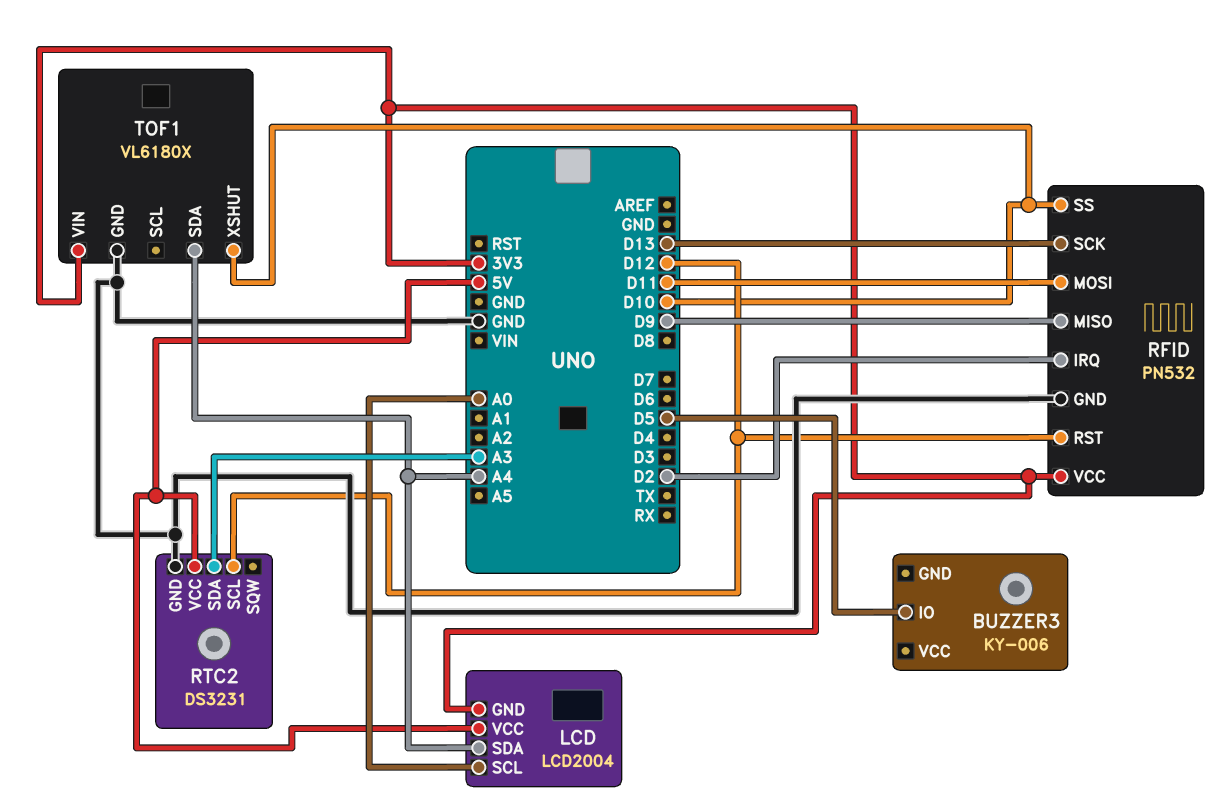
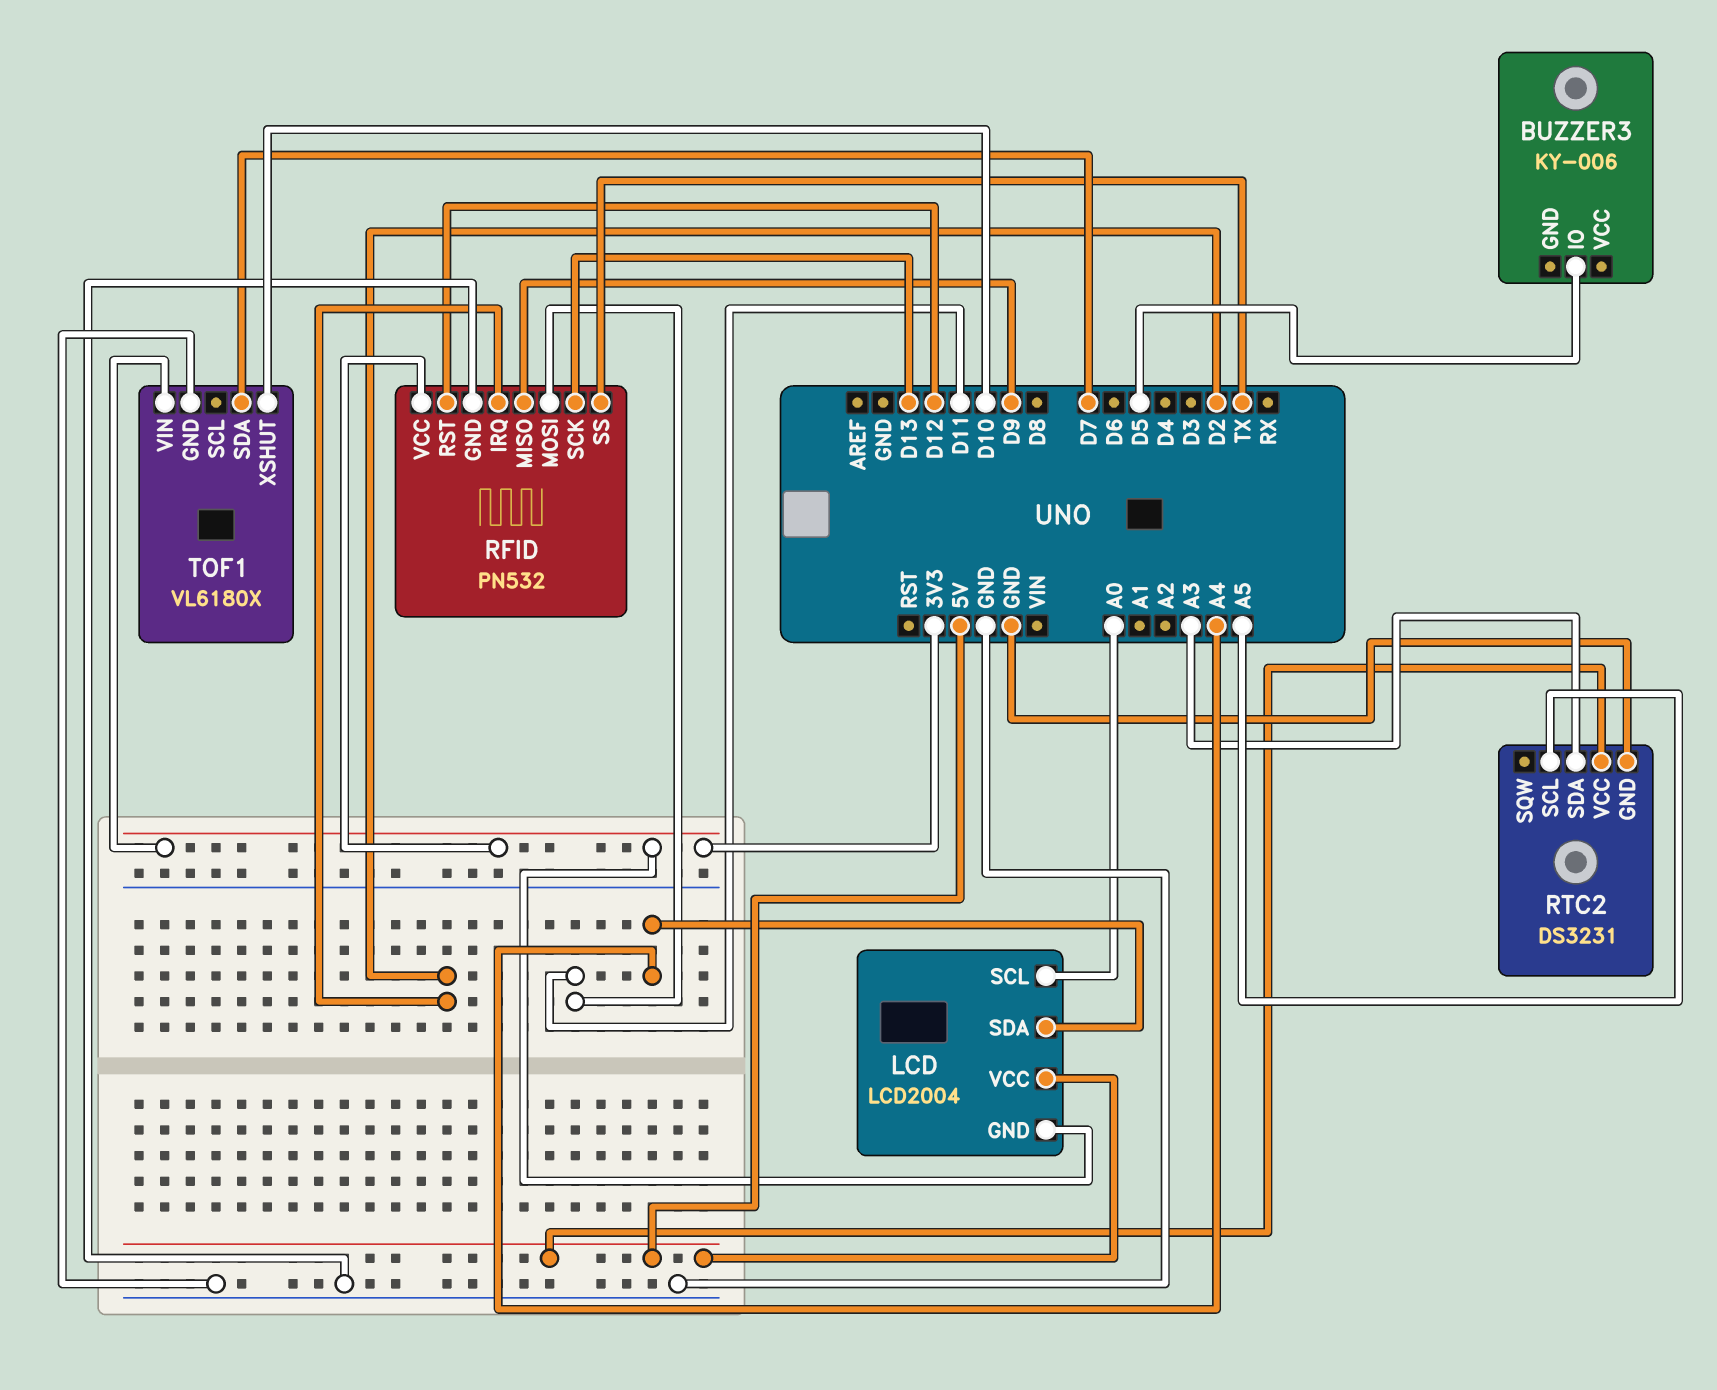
RFID pin SS: D10 -> TX
RTC2 pin SCL: D12 -> A5
TOF1 pin SDA: A4 -> D7

